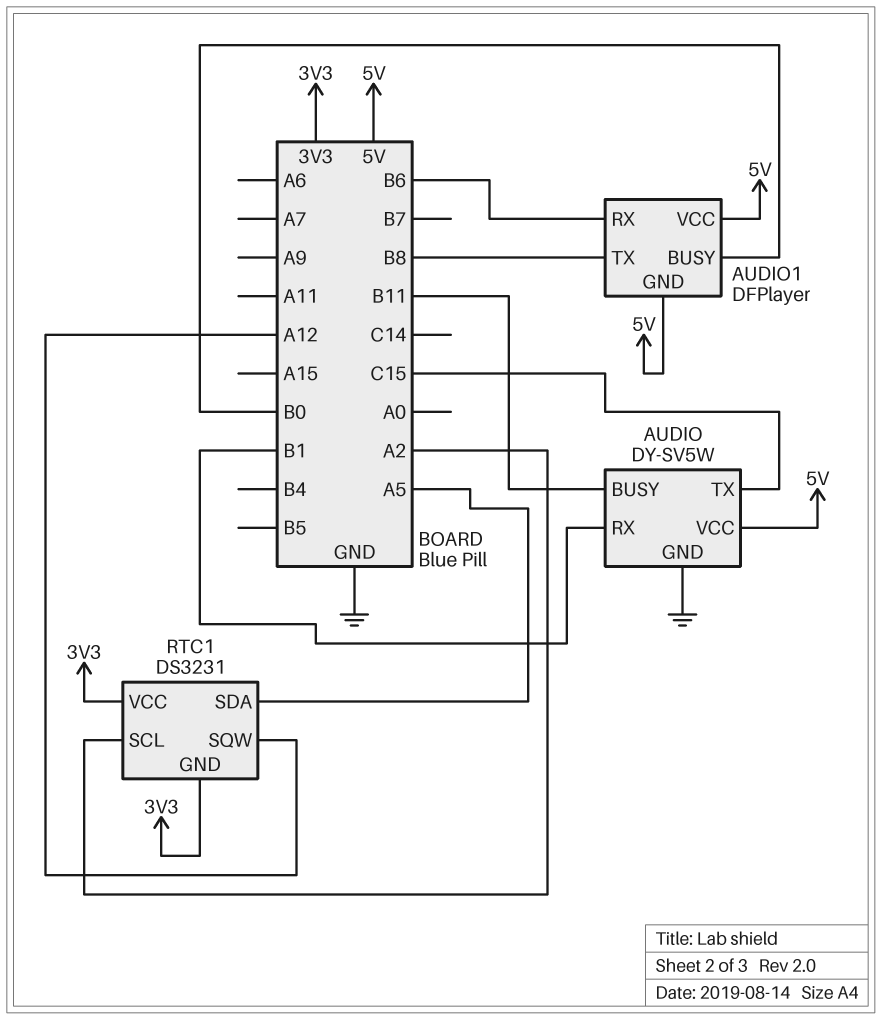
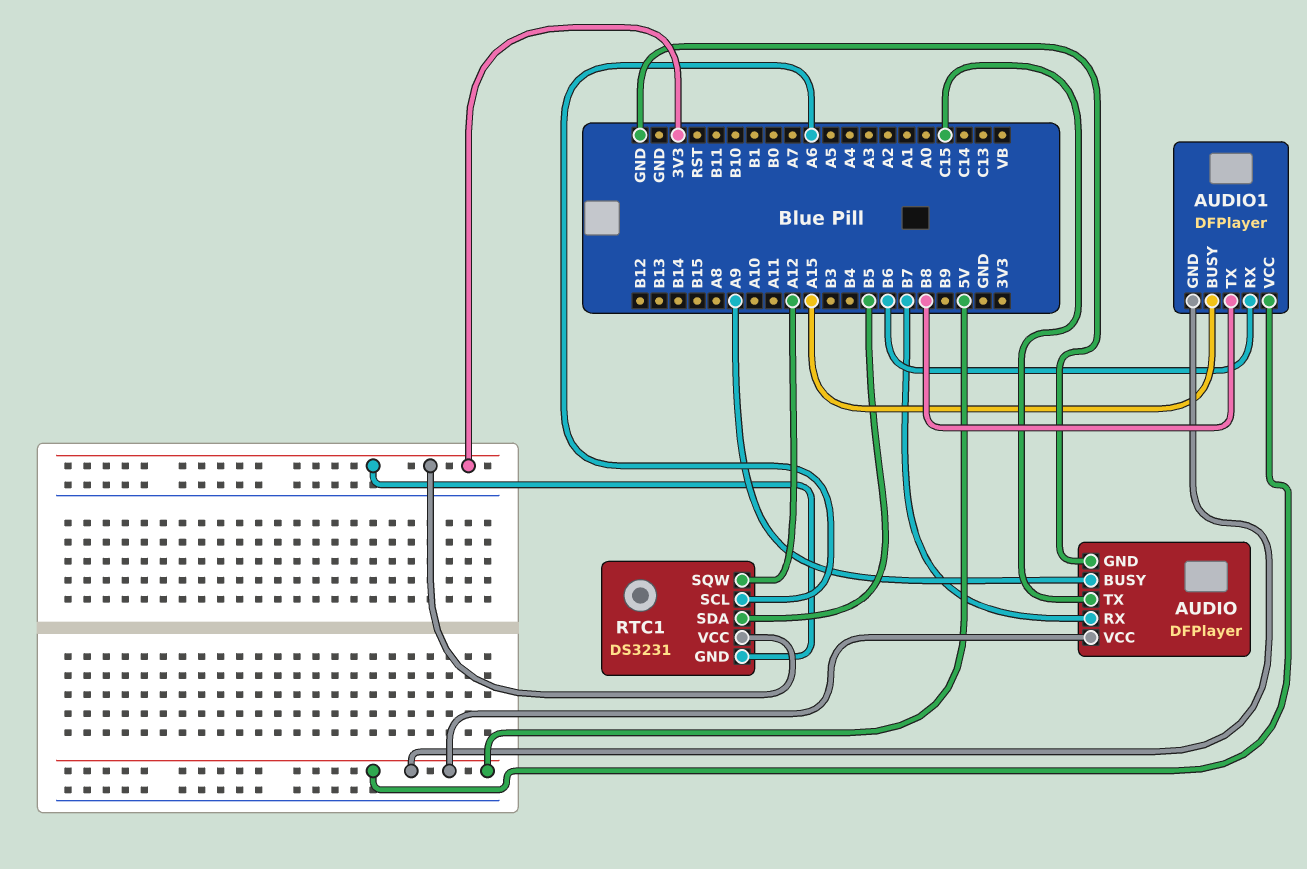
AUDIO: DY-SV5W -> DFPlayer
AUDIO pin BUSY: B11 -> A9
AUDIO pin RX: B1 -> B7
AUDIO1 pin BUSY: B0 -> A15
RTC1 pin SCL: A2 -> A6
RTC1 pin SDA: A5 -> B5

